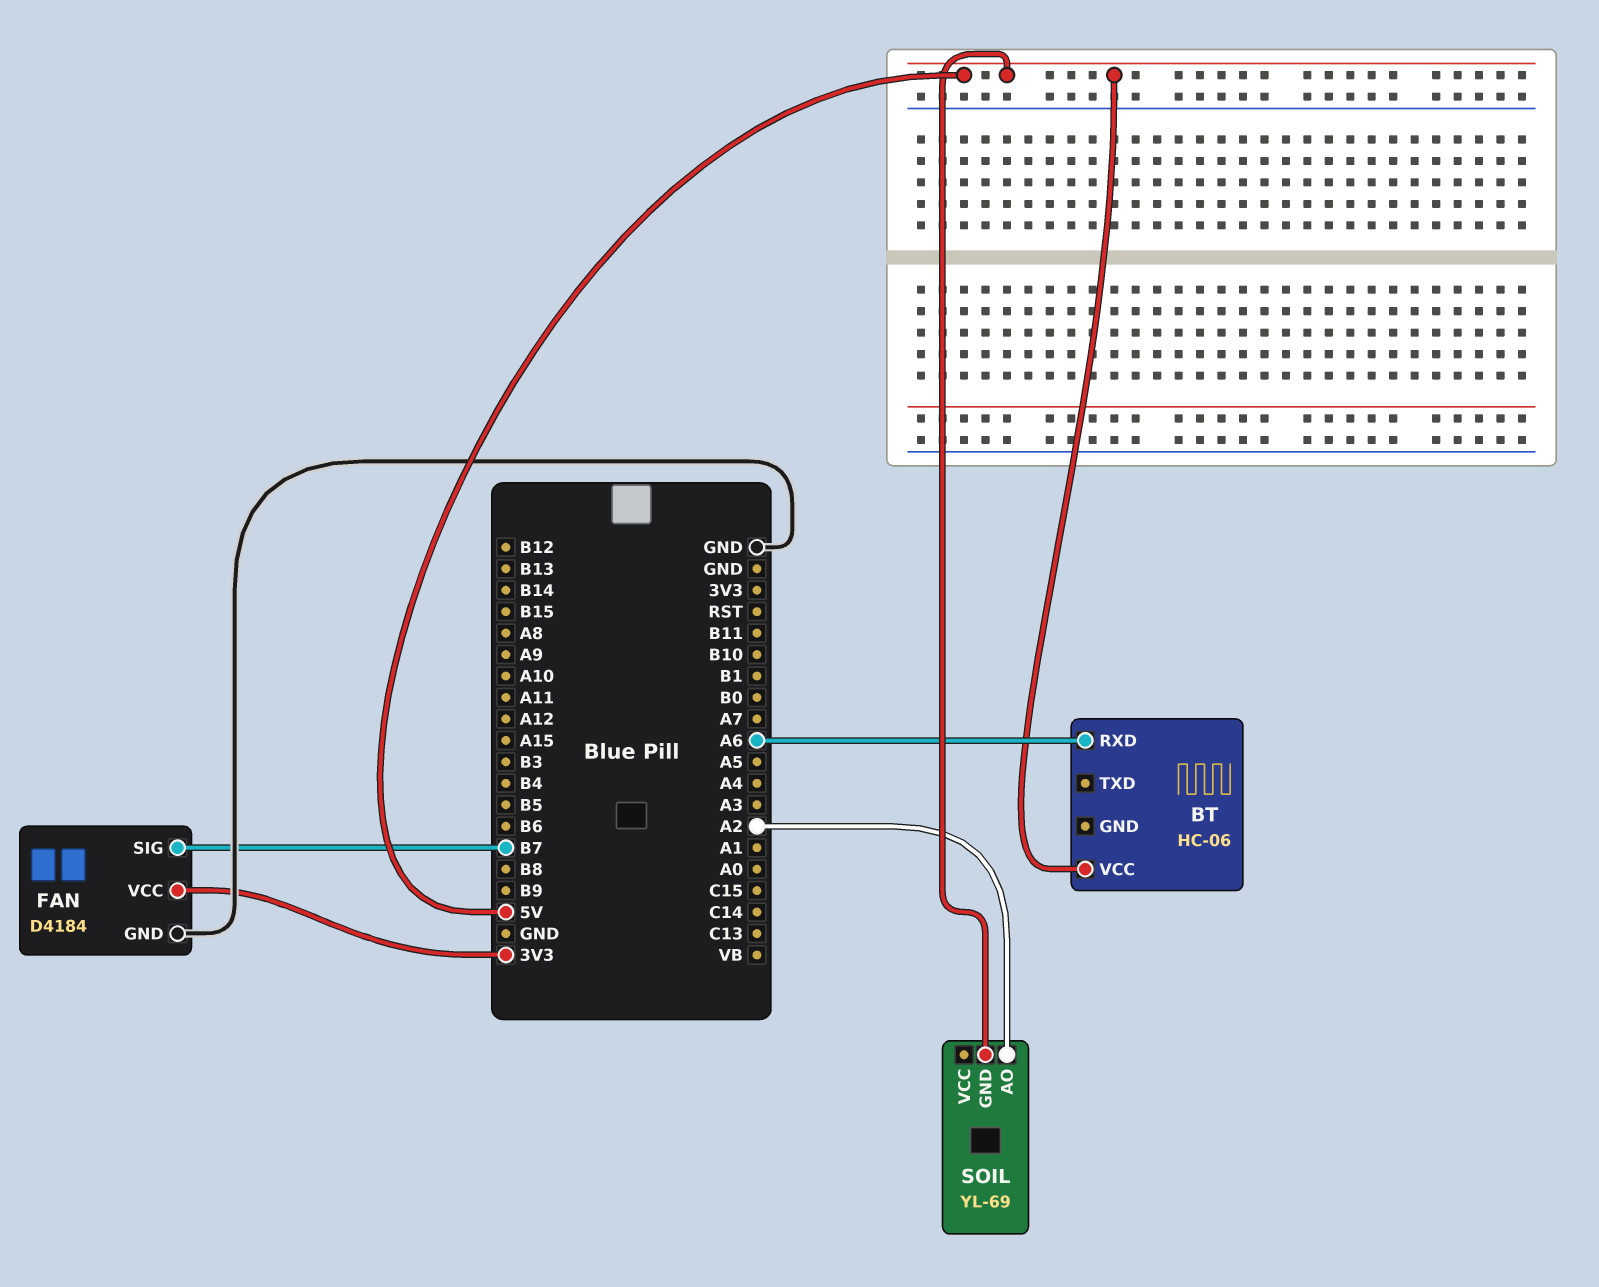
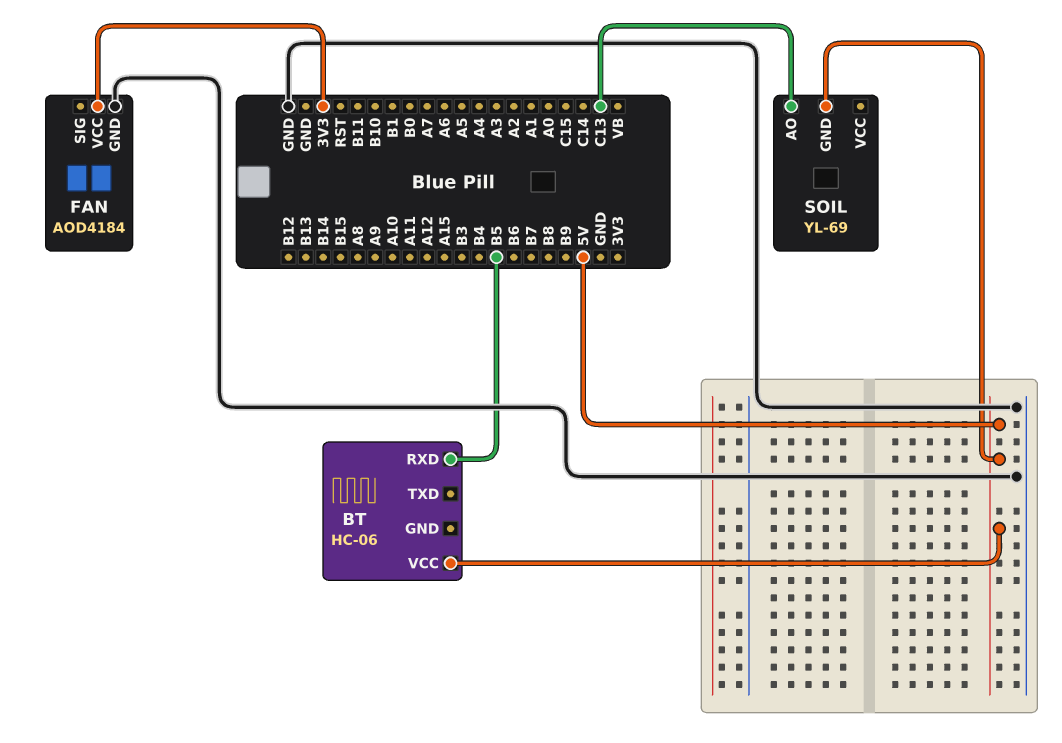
BT pin RXD: A6 -> B5
FAN: D4184 -> AOD4184
FAN pin SIG: B7 -> none
SOIL pin AO: A2 -> C13

